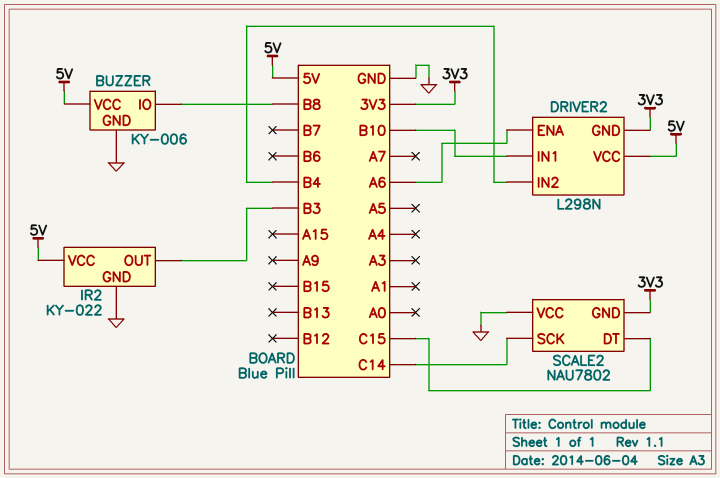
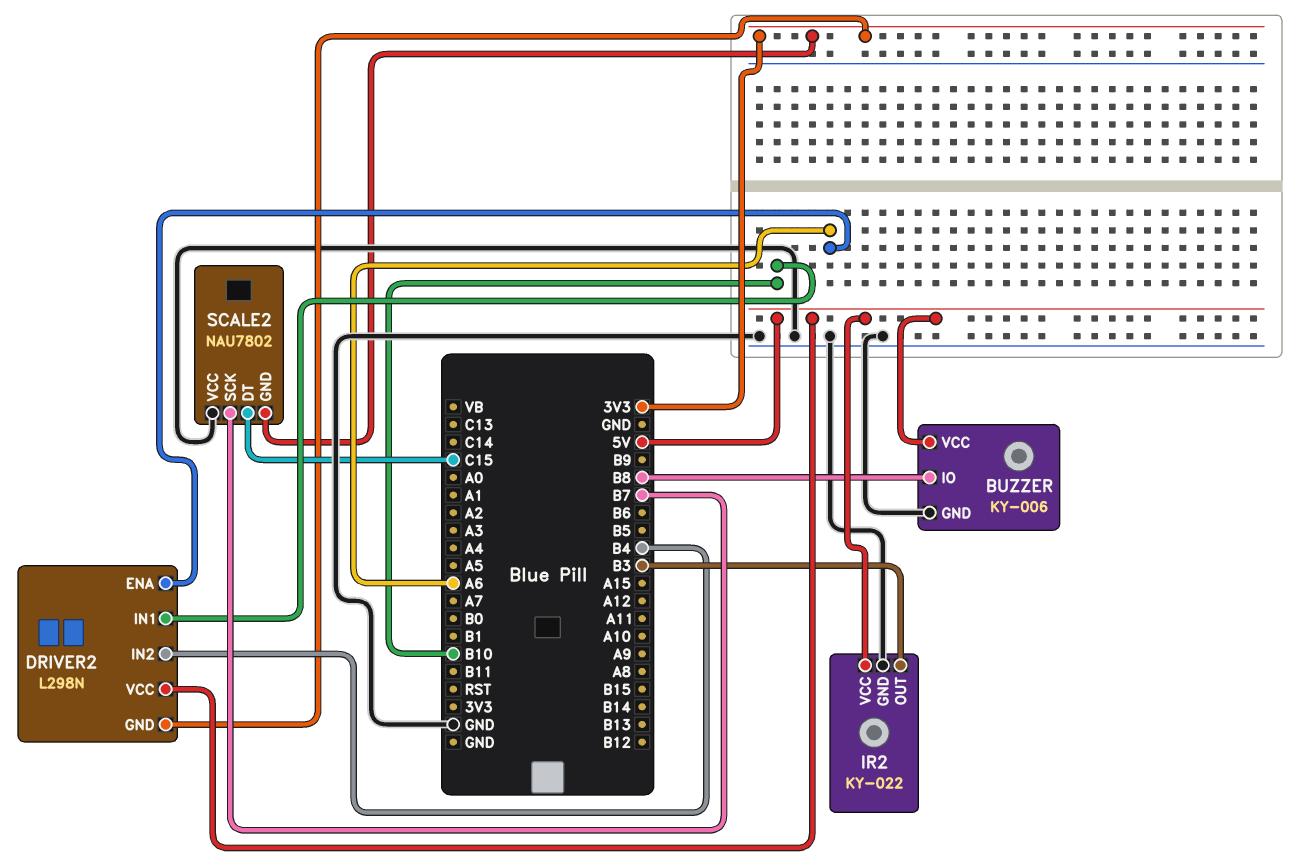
SCALE2 pin SCK: C14 -> B7

